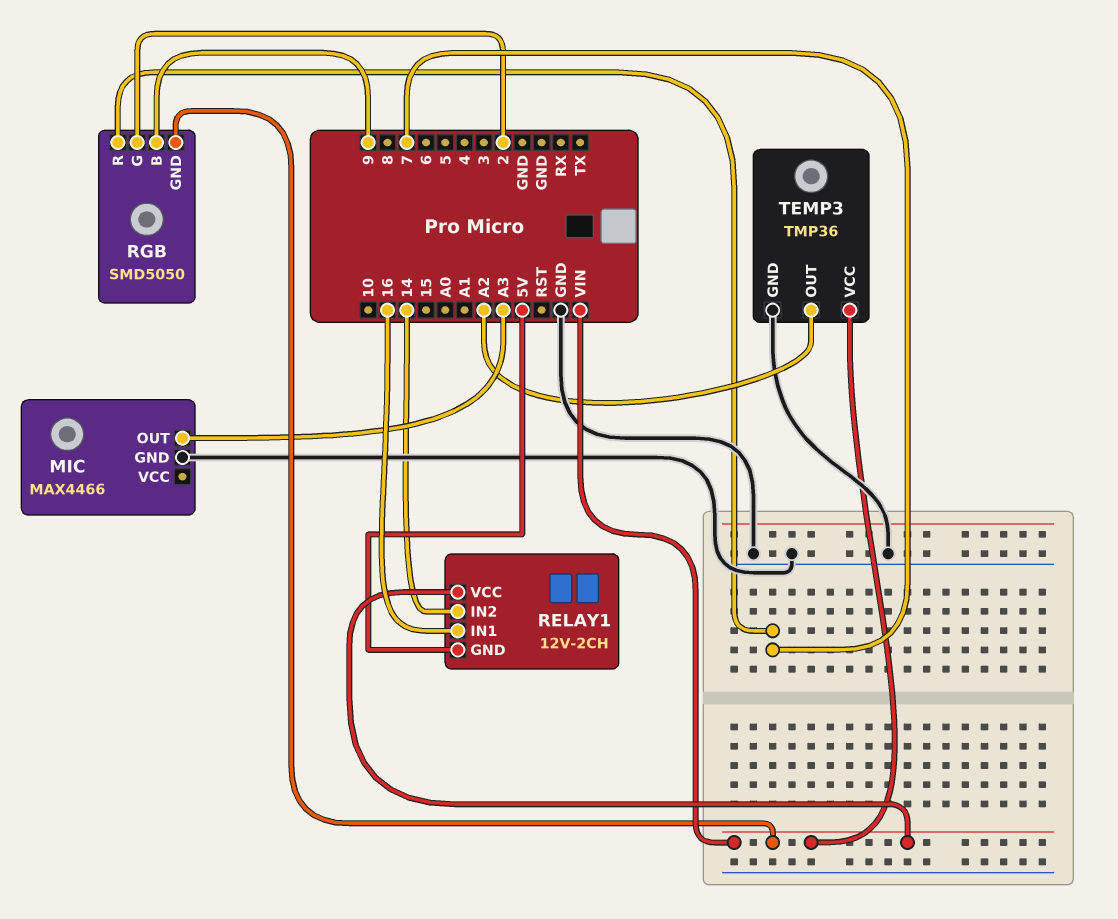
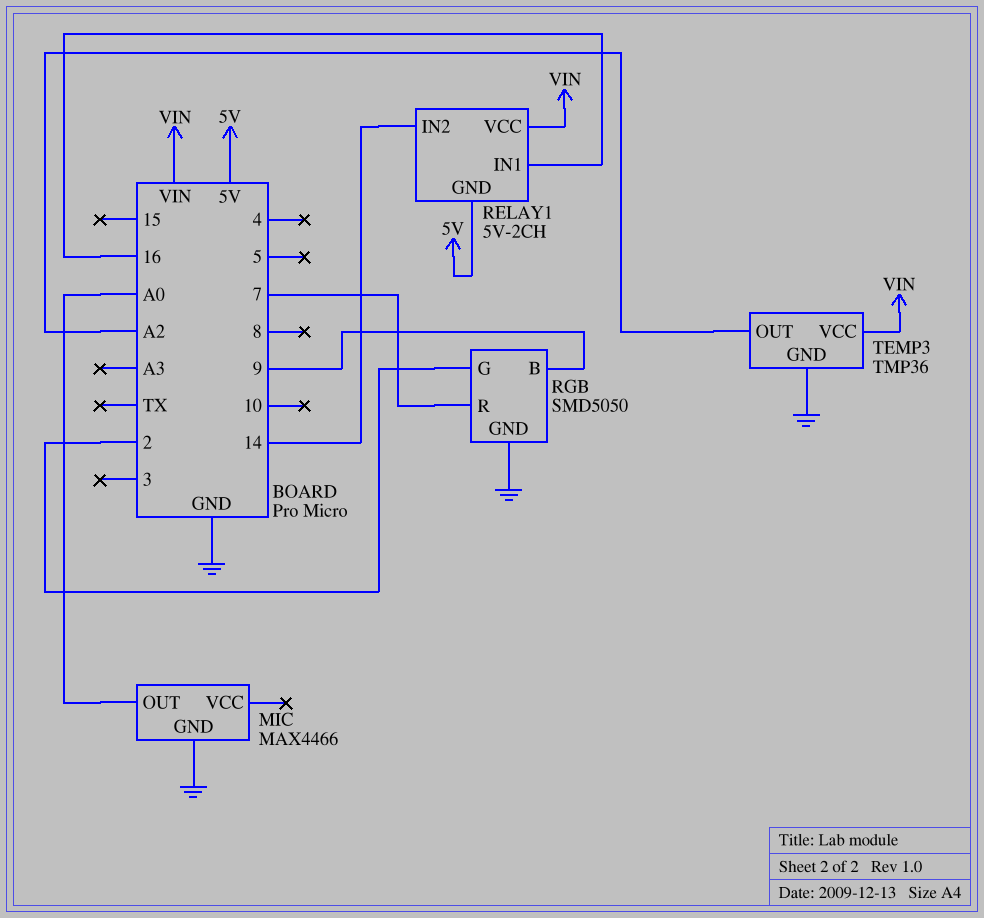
MIC pin OUT: A3 -> A0
RELAY1: 12V-2CH -> 5V-2CH
RGB pin GND: VIN -> GND

